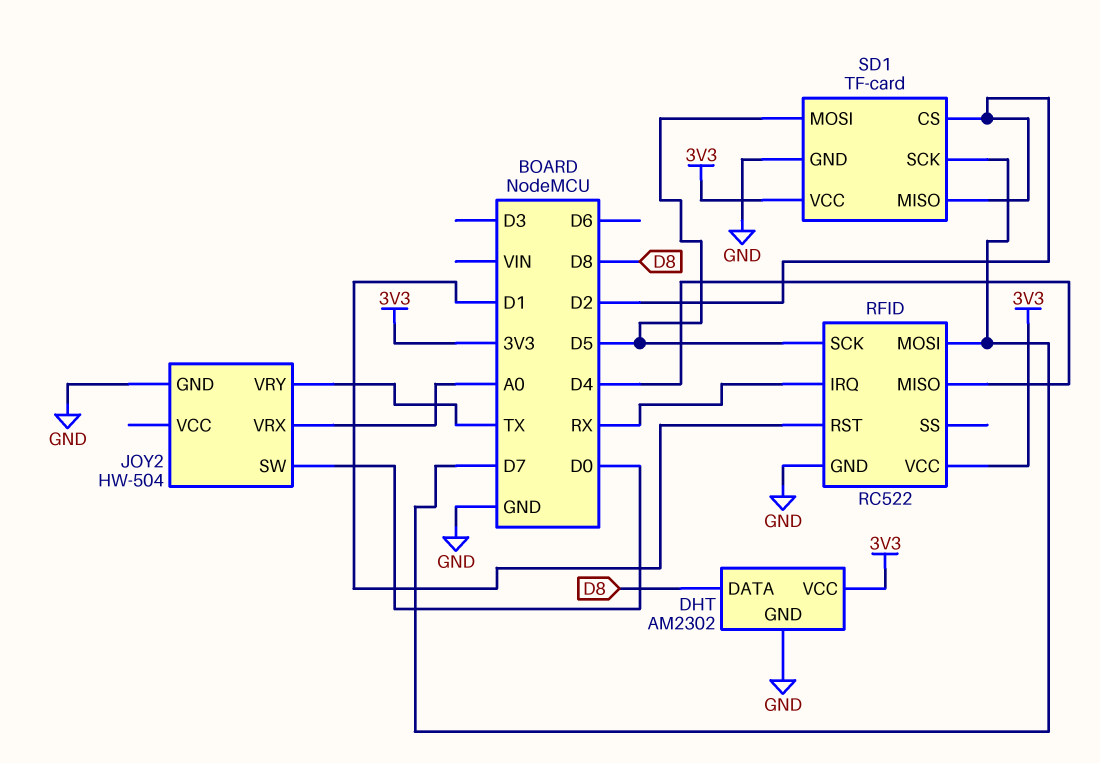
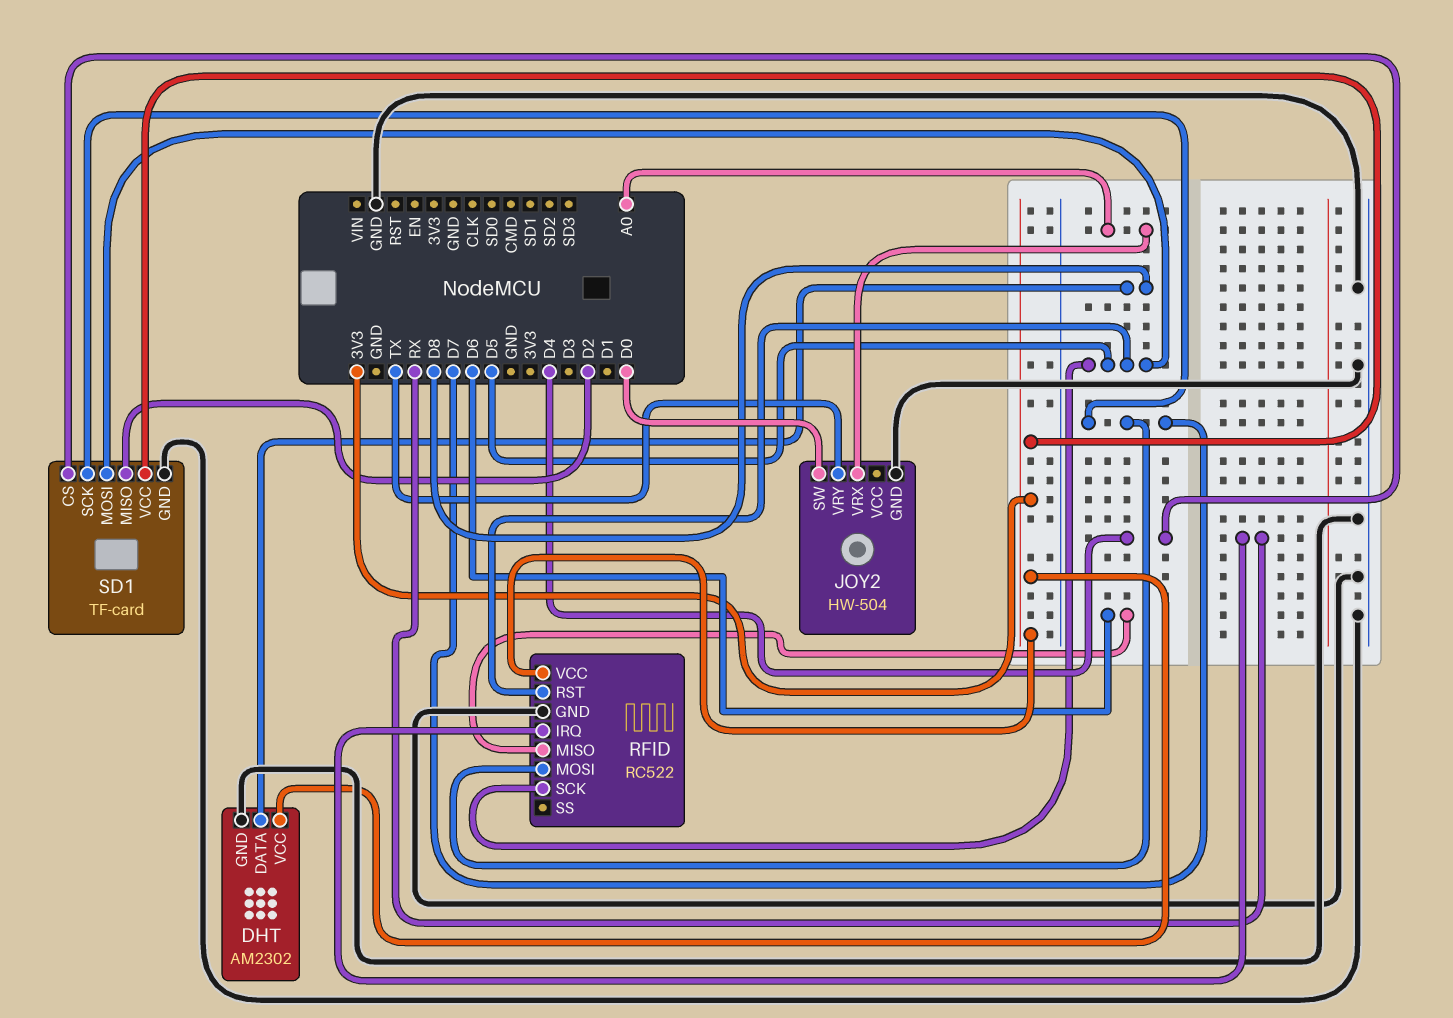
RFID pin MISO: D4 -> D6
RFID pin RST: D1 -> D5
SD1 pin CS: D2 -> D4

